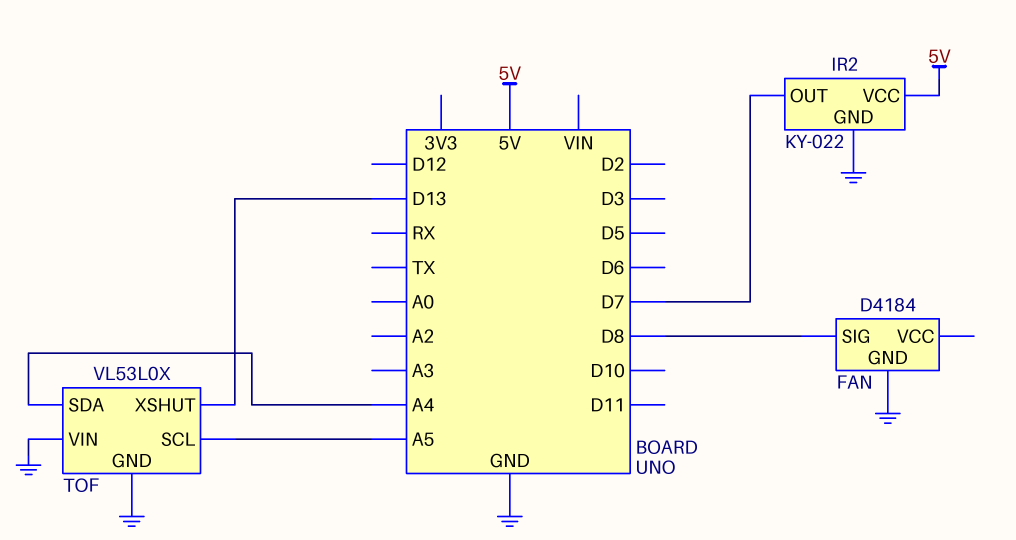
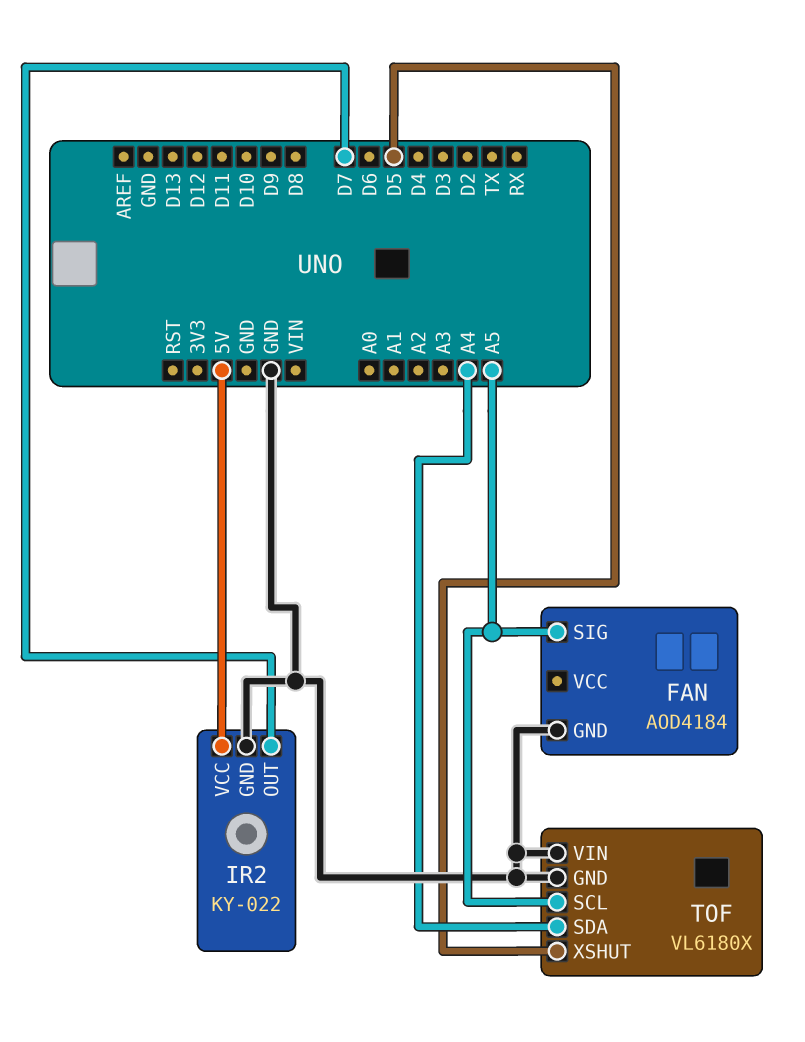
FAN: D4184 -> AOD4184
FAN pin SIG: D8 -> A5
TOF: VL53L0X -> VL6180X
TOF pin XSHUT: D13 -> D5

